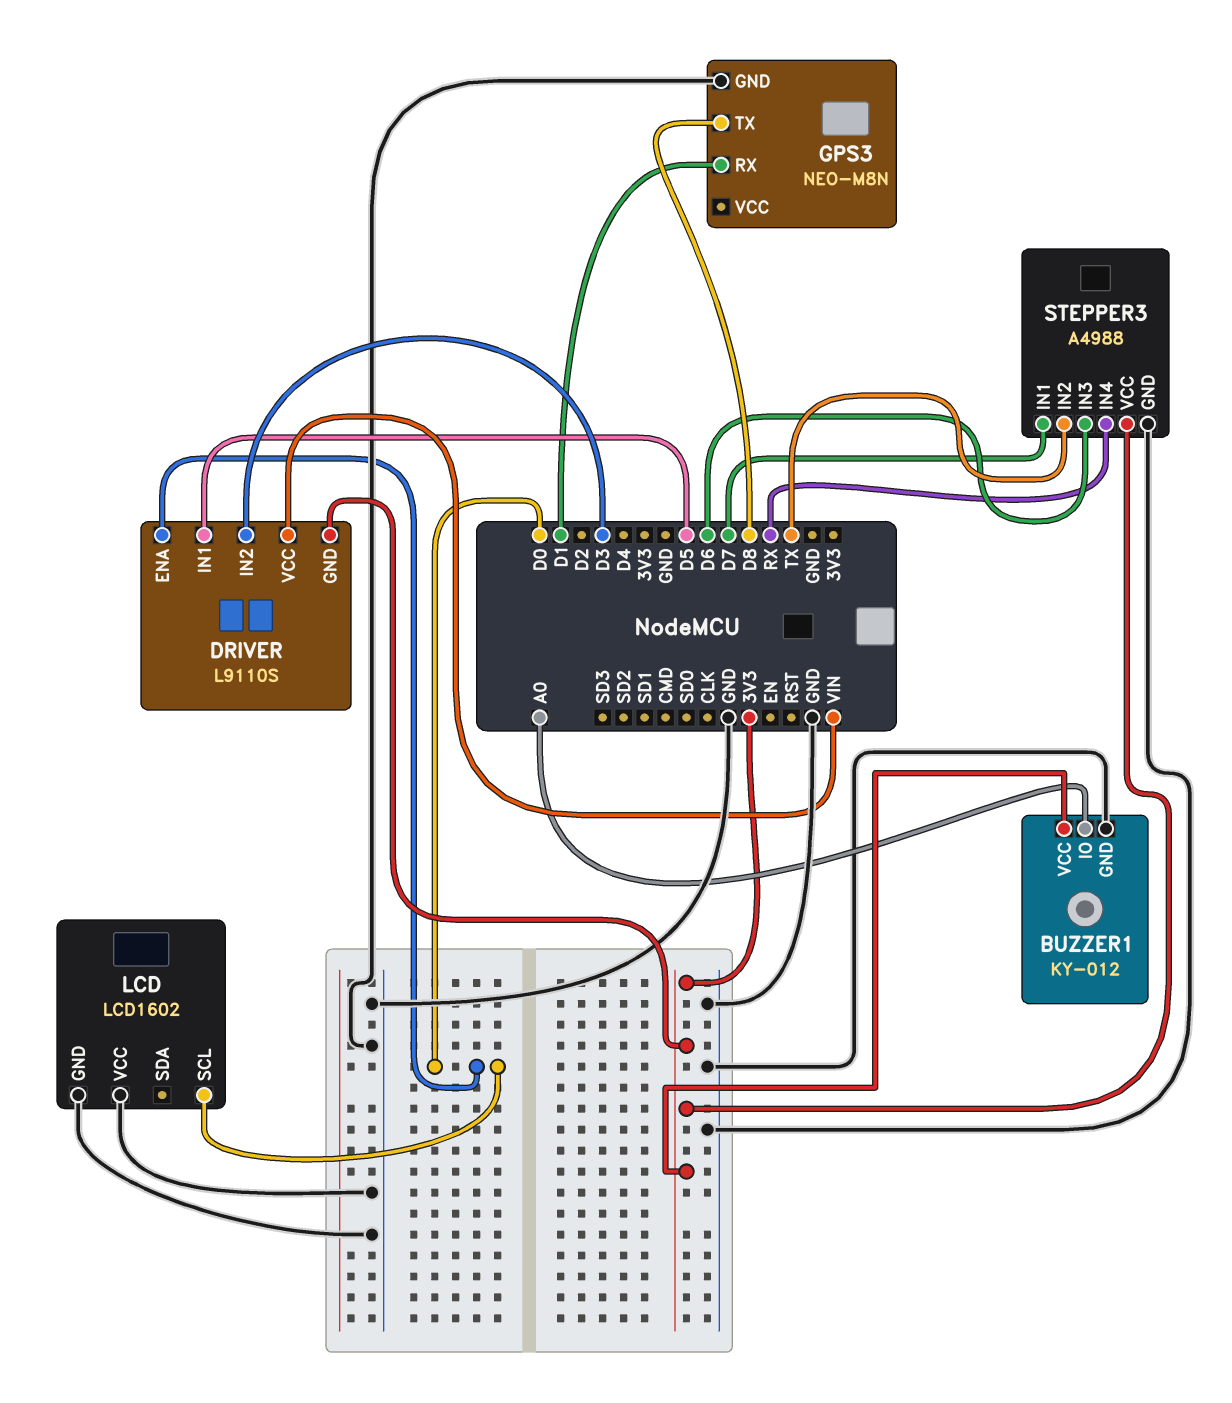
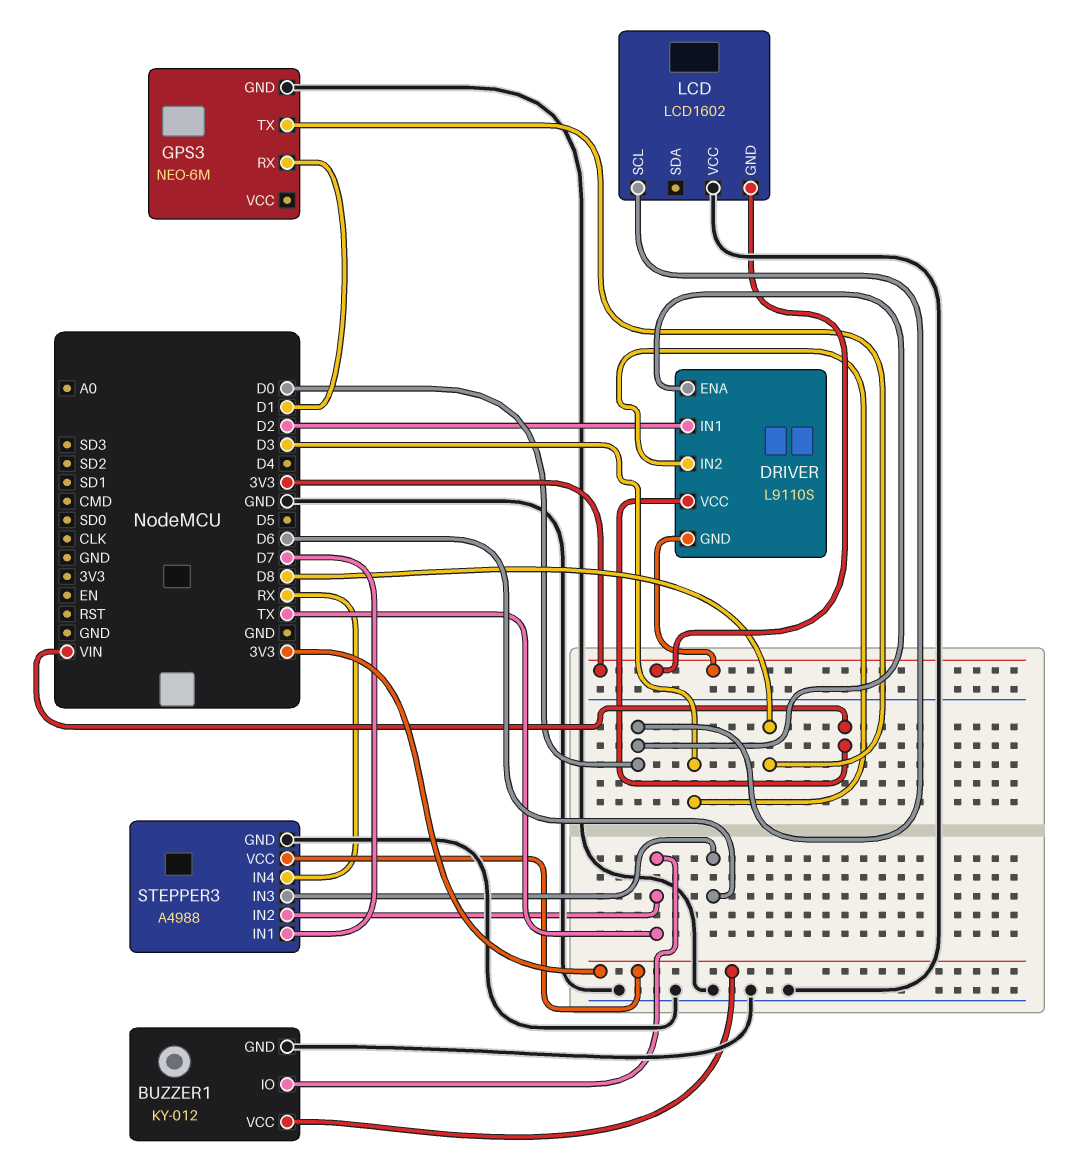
BUZZER1 pin IO: A0 -> TX
DRIVER pin IN1: D5 -> D2
GPS3: NEO-M8N -> NEO-6M
LCD pin GND: GND -> 3V3

